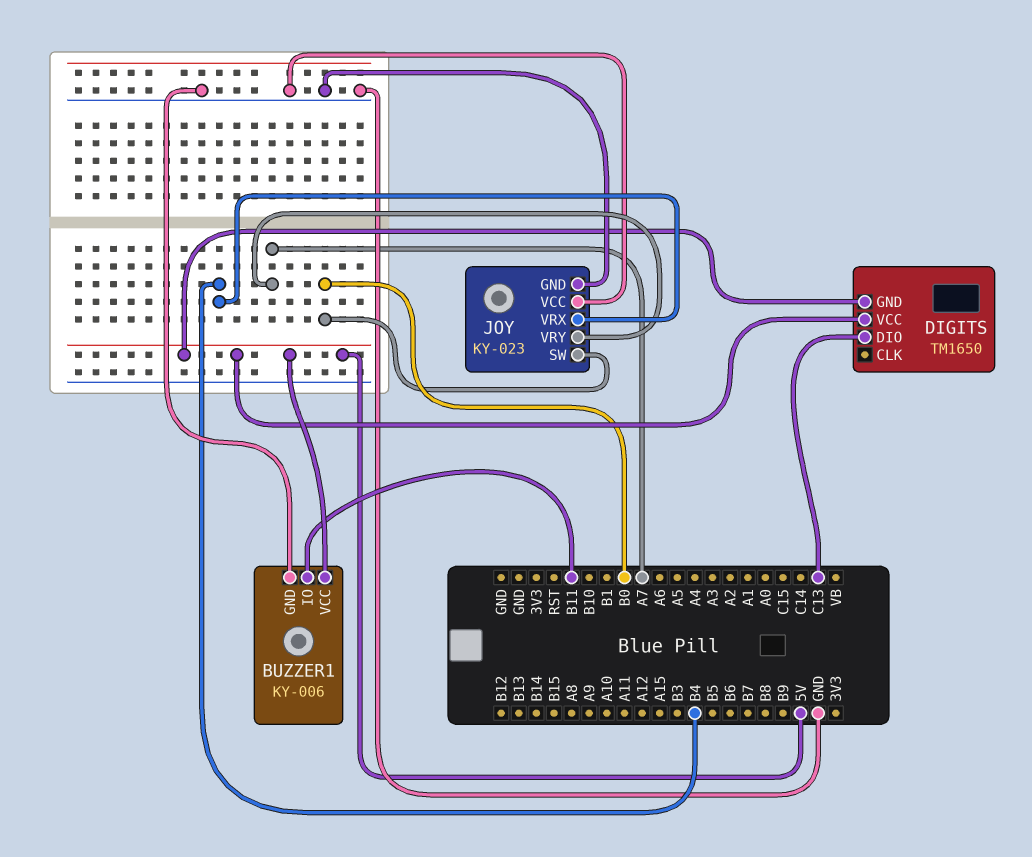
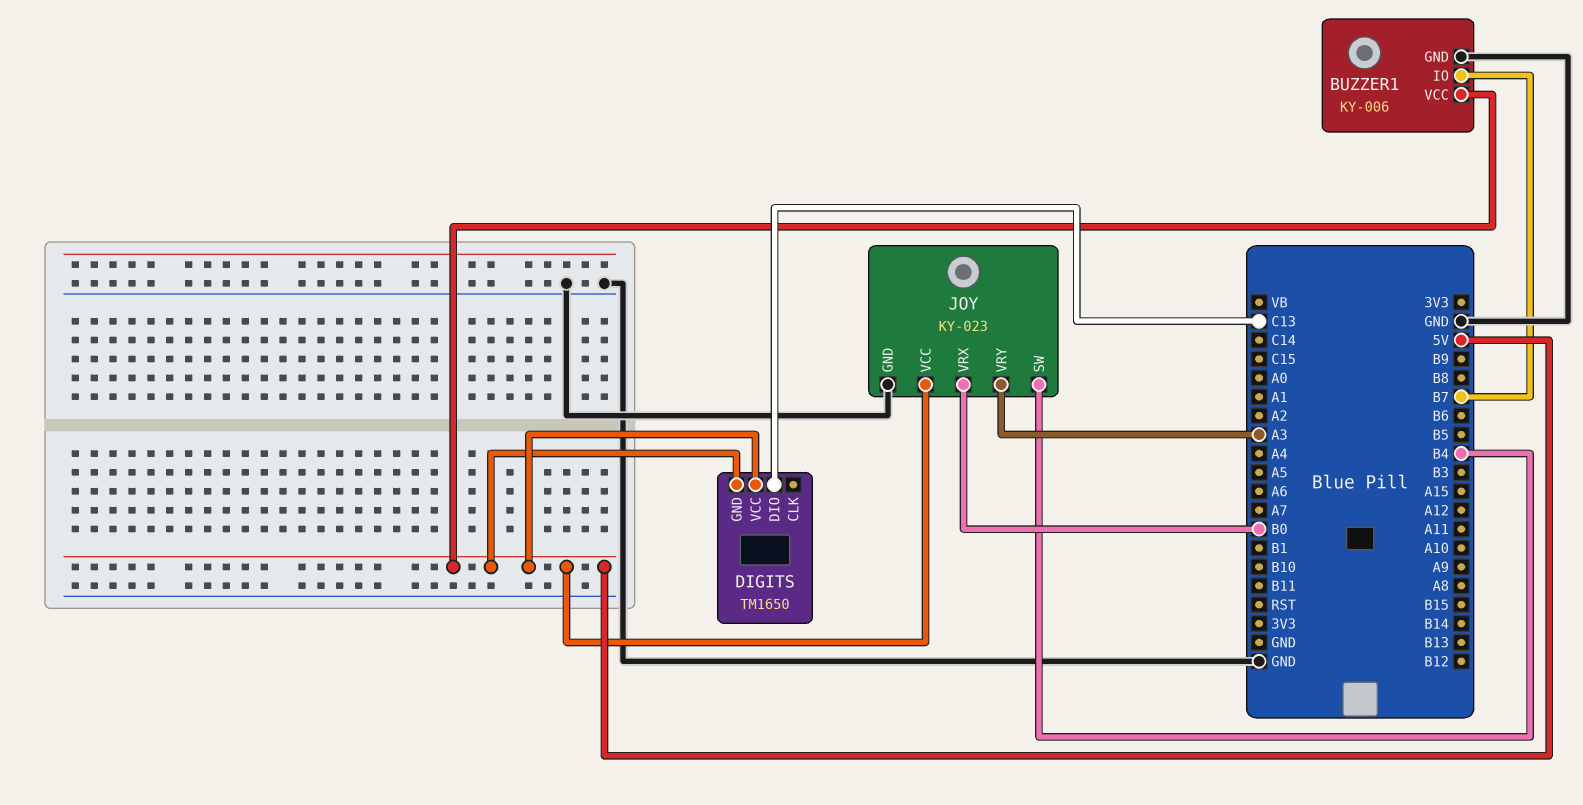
BUZZER1 pin IO: B11 -> B7
JOY pin SW: B0 -> B4
JOY pin VCC: GND -> 5V
JOY pin VRX: B4 -> B0
JOY pin VRY: A7 -> A3

